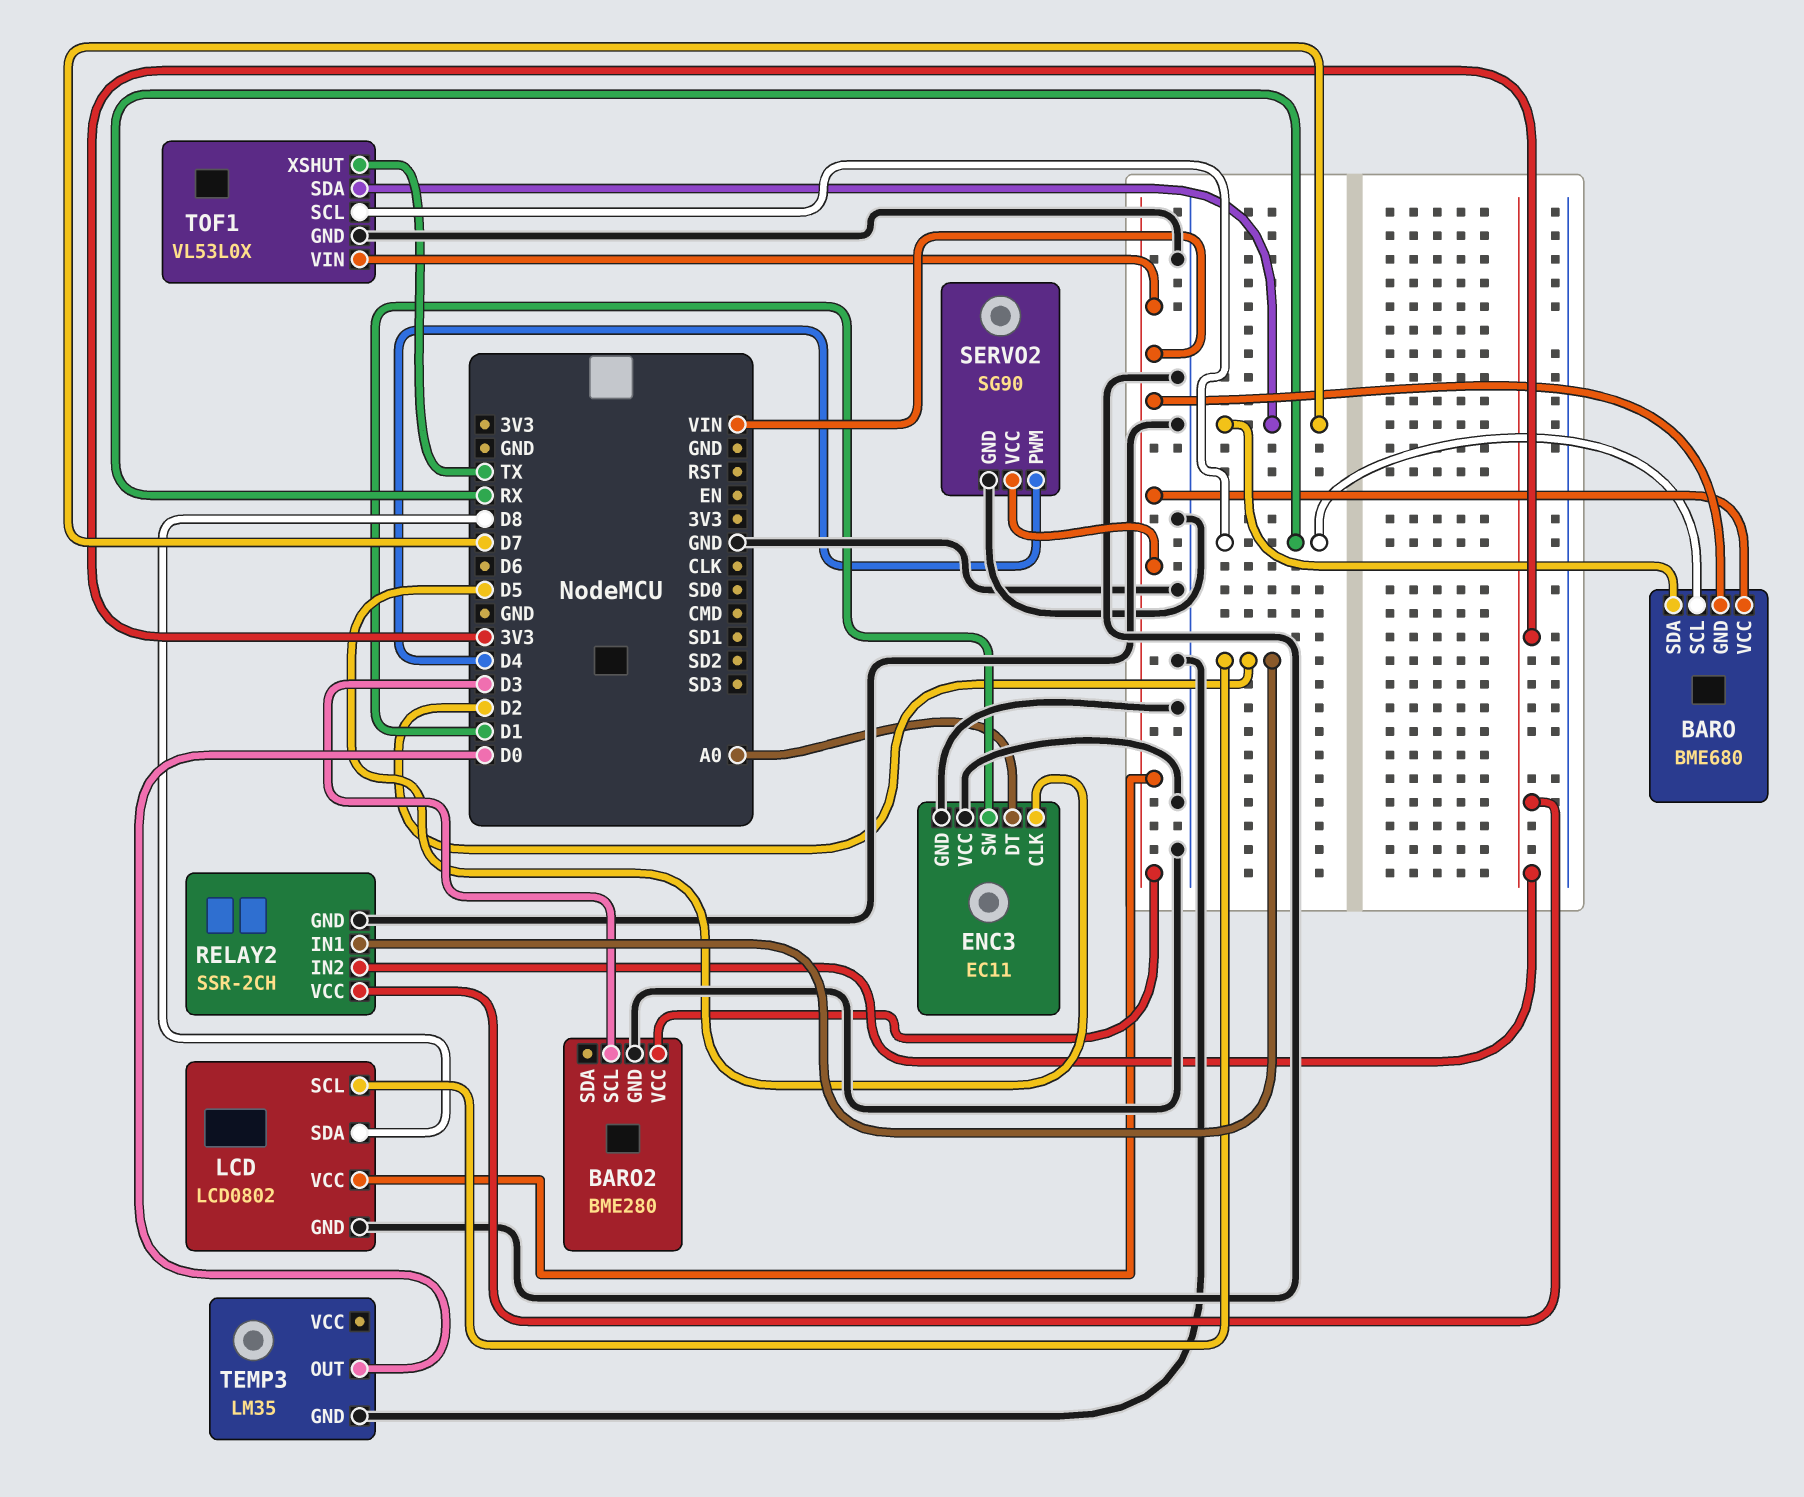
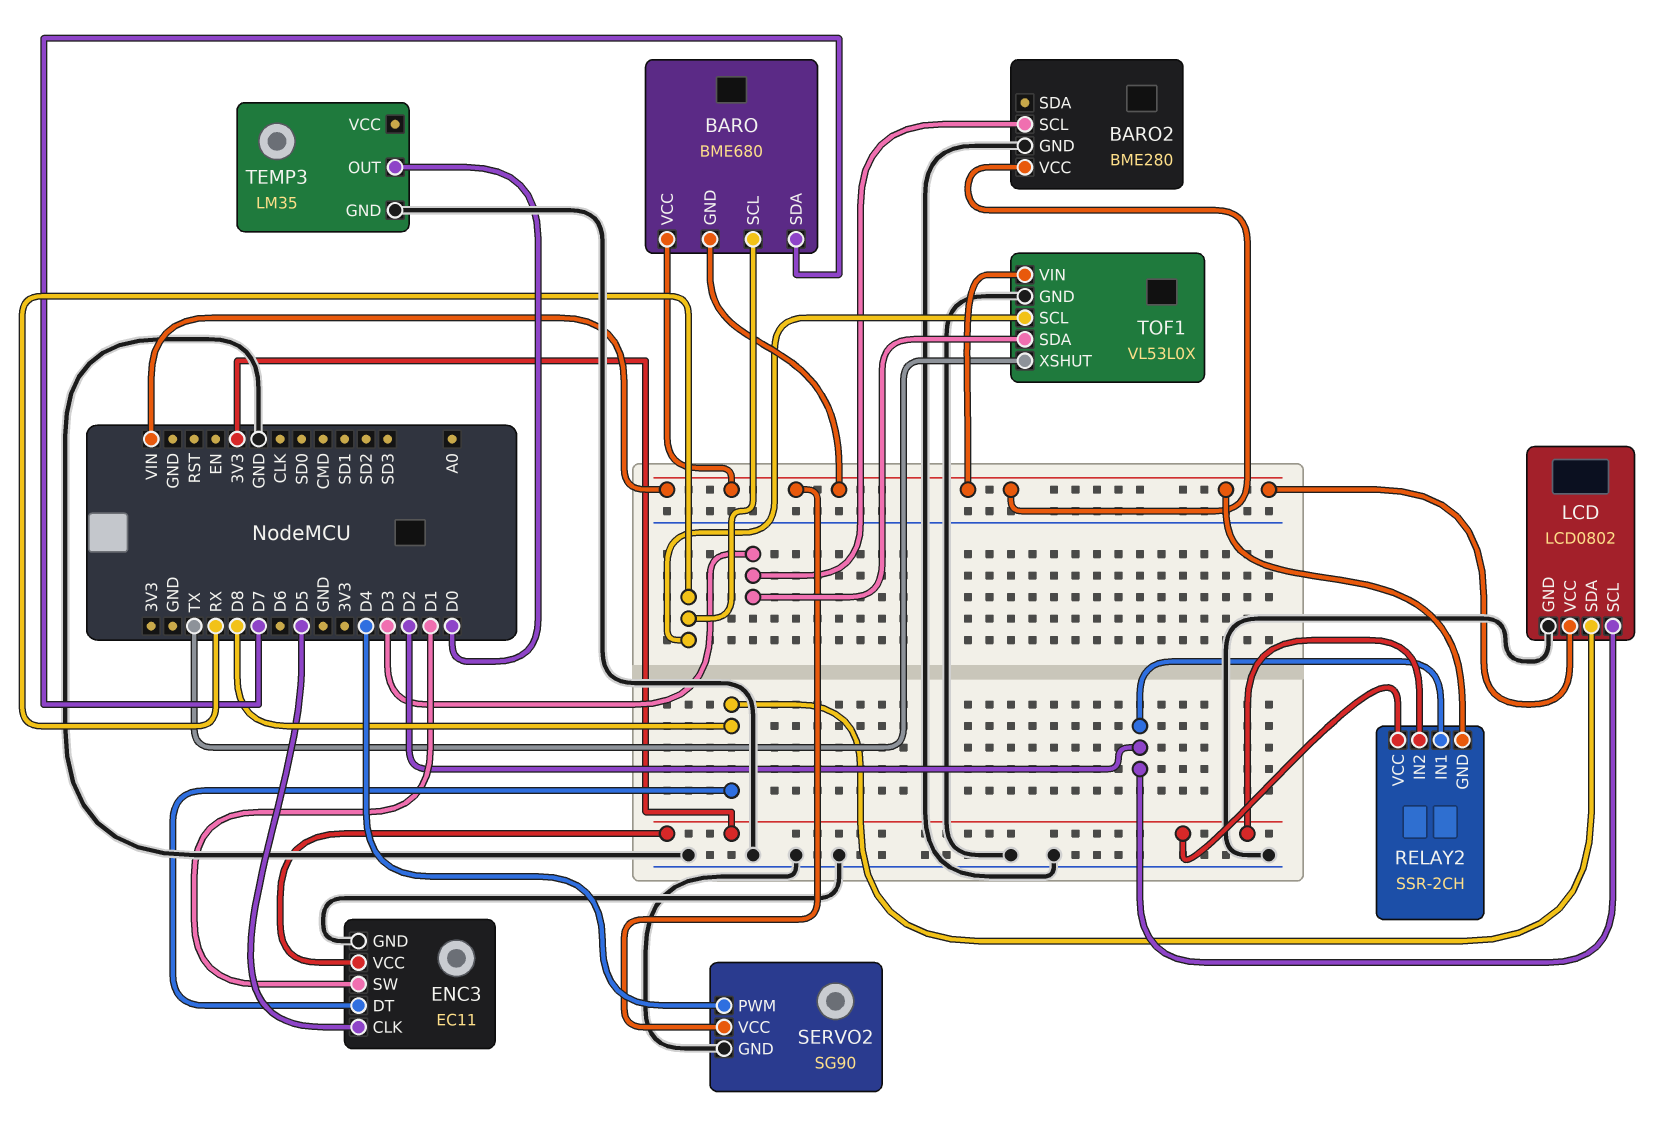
ENC3 pin DT: A0 -> D8
ENC3 pin VCC: GND -> 3V3
RELAY2 pin GND: GND -> VIN
TOF1 pin SDA: D7 -> D3

